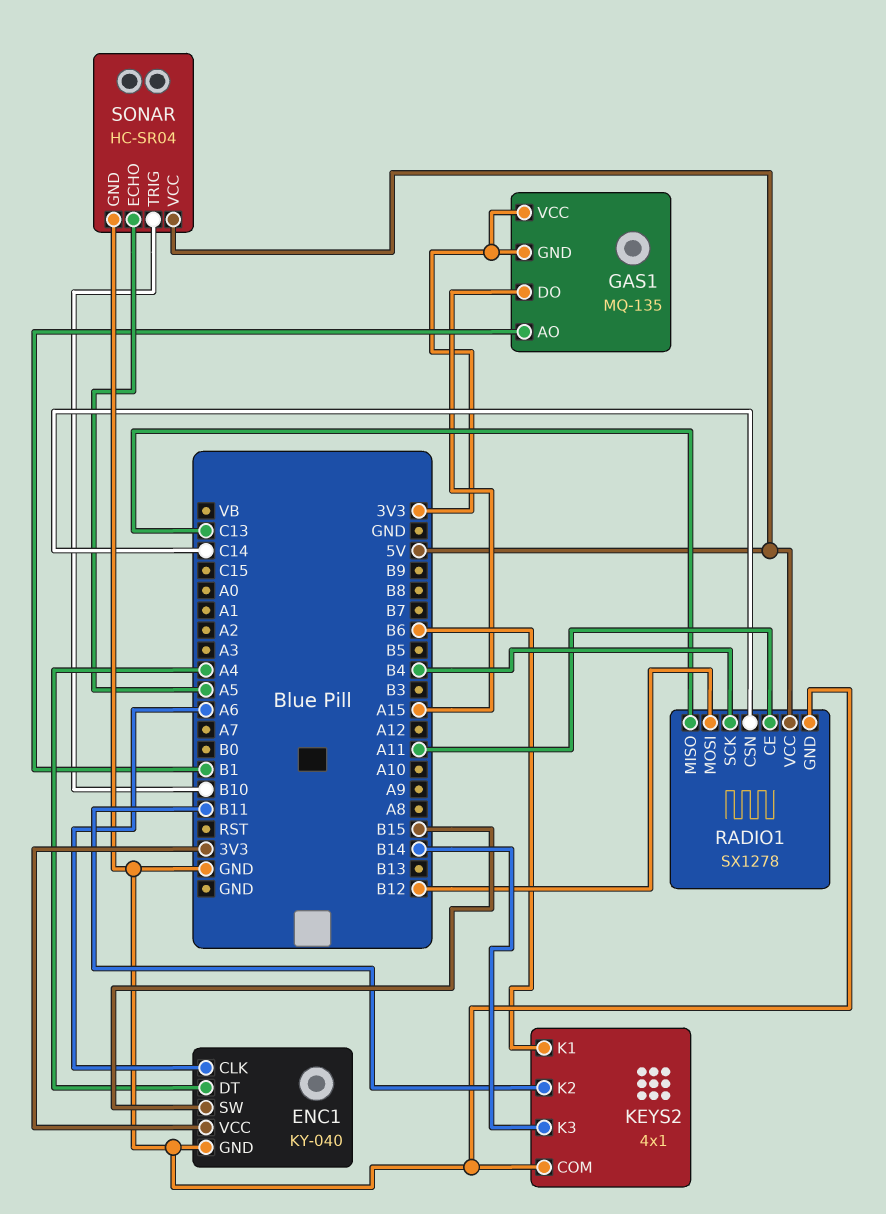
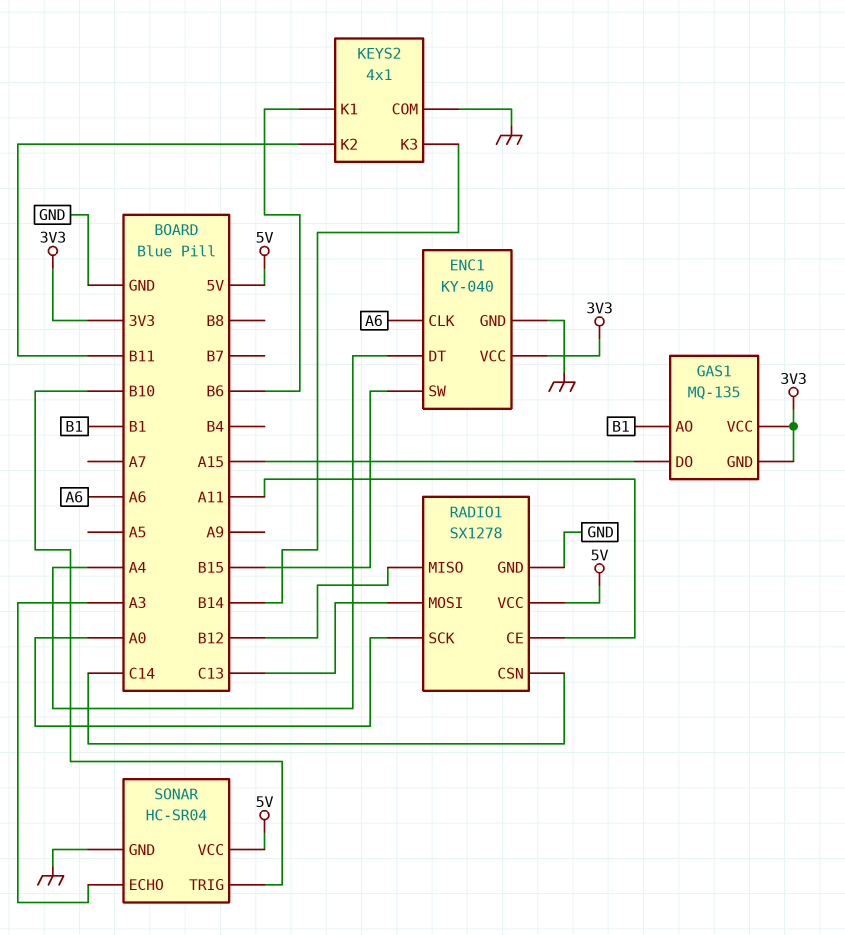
RADIO1 pin MISO: C13 -> B12
RADIO1 pin MOSI: B12 -> C13
RADIO1 pin SCK: B4 -> A0
SONAR pin ECHO: A5 -> A3

